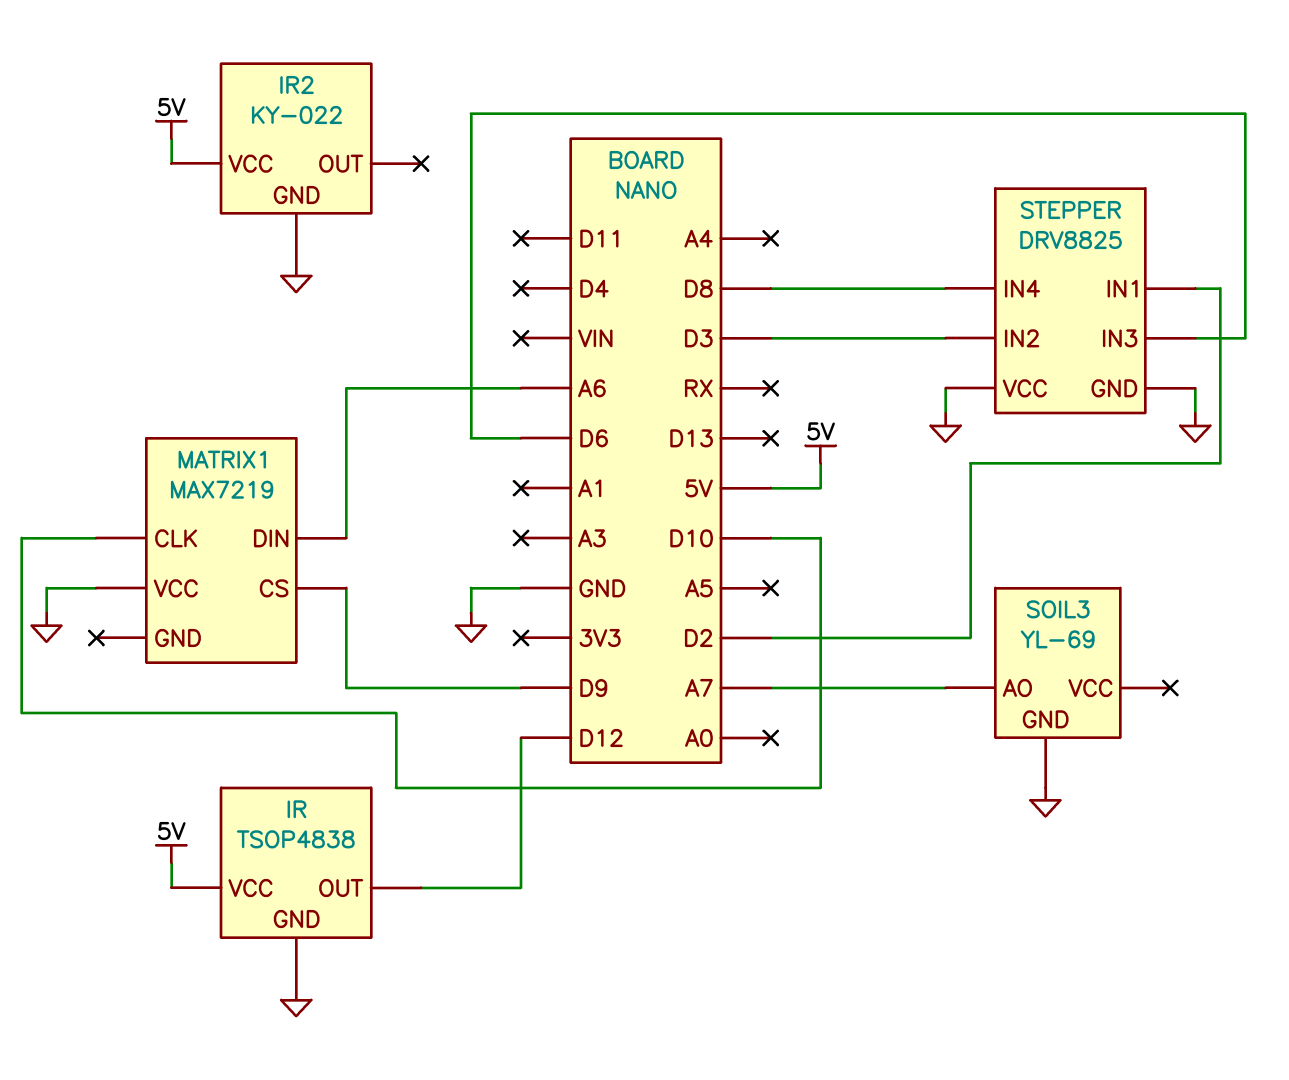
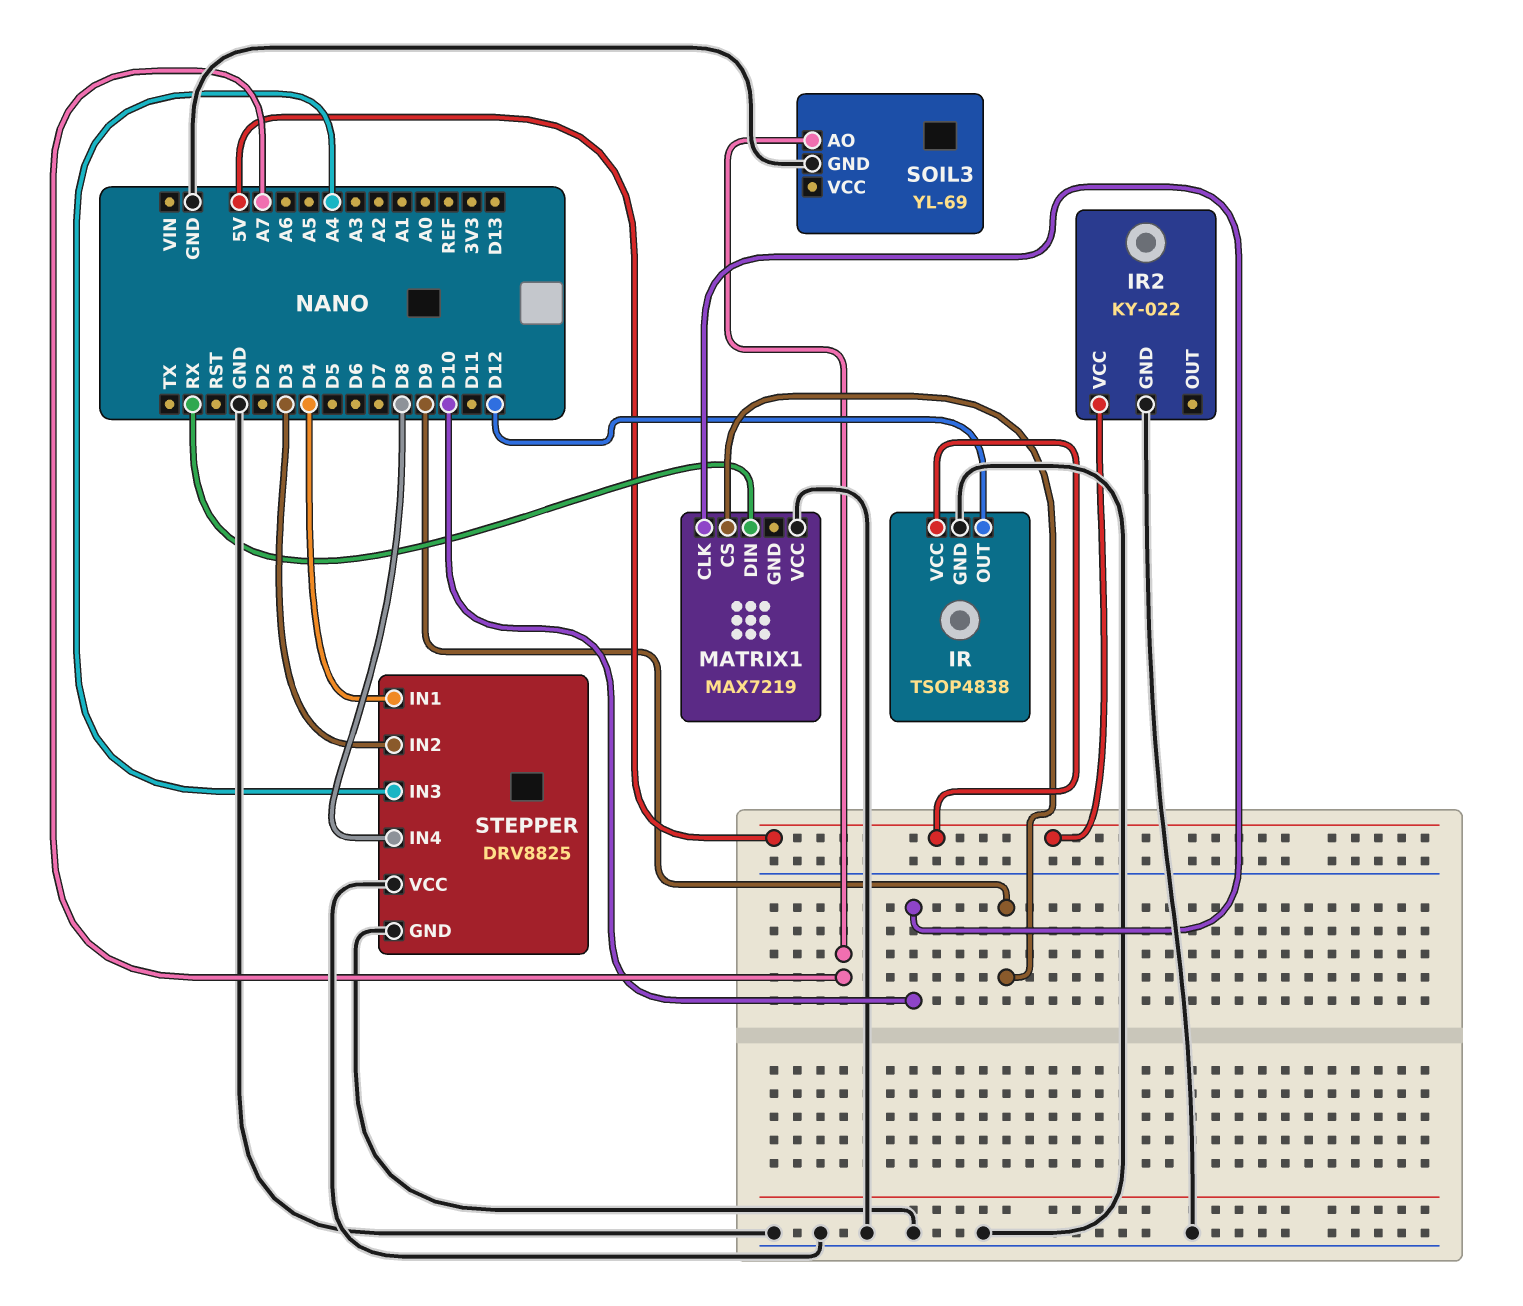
MATRIX1 pin DIN: A6 -> RX
STEPPER pin IN1: D2 -> D4
STEPPER pin IN3: D6 -> A4

